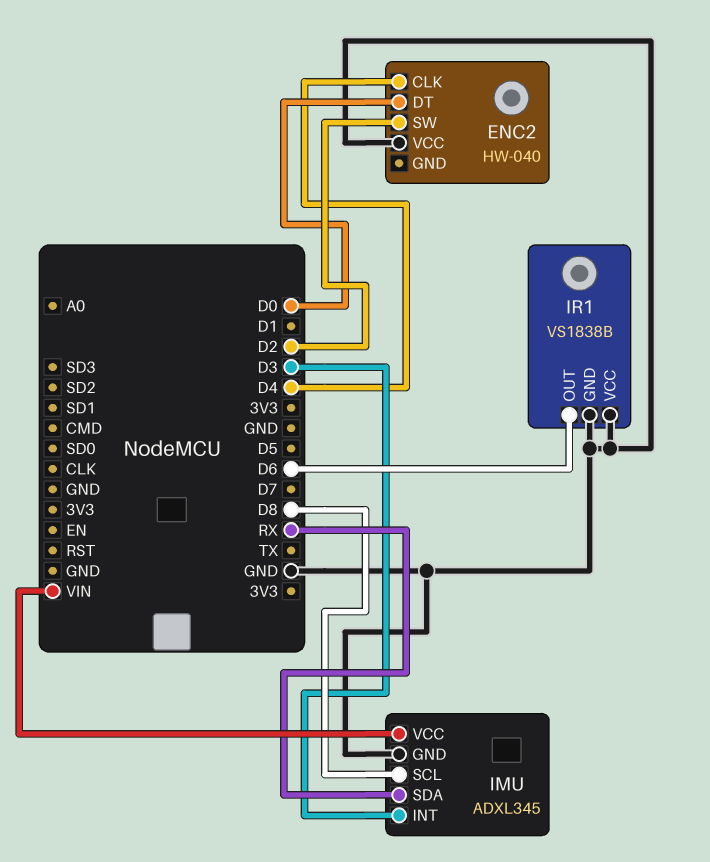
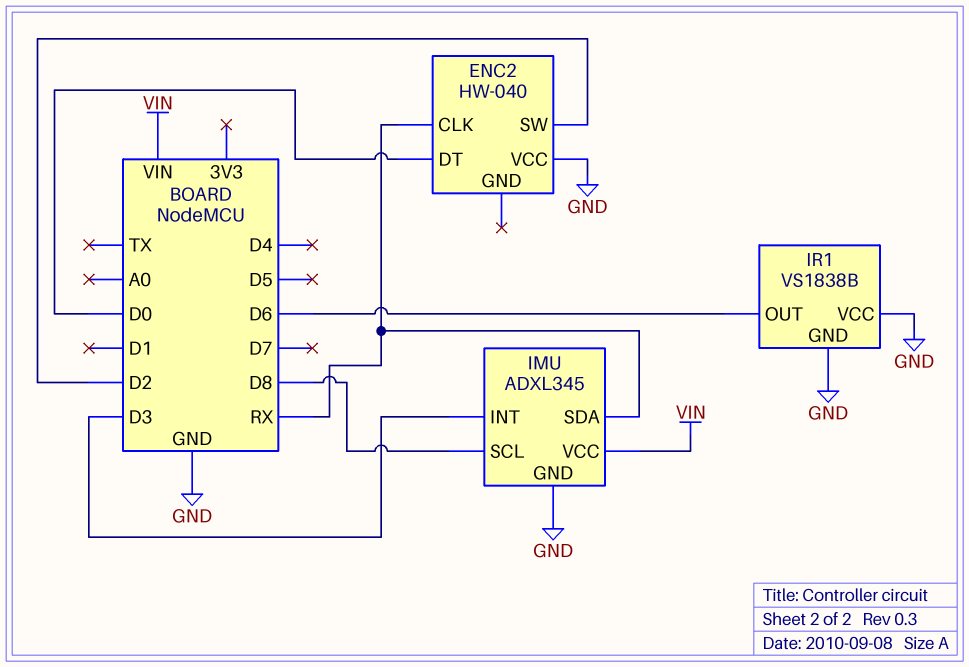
ENC2 pin CLK: D4 -> RX

